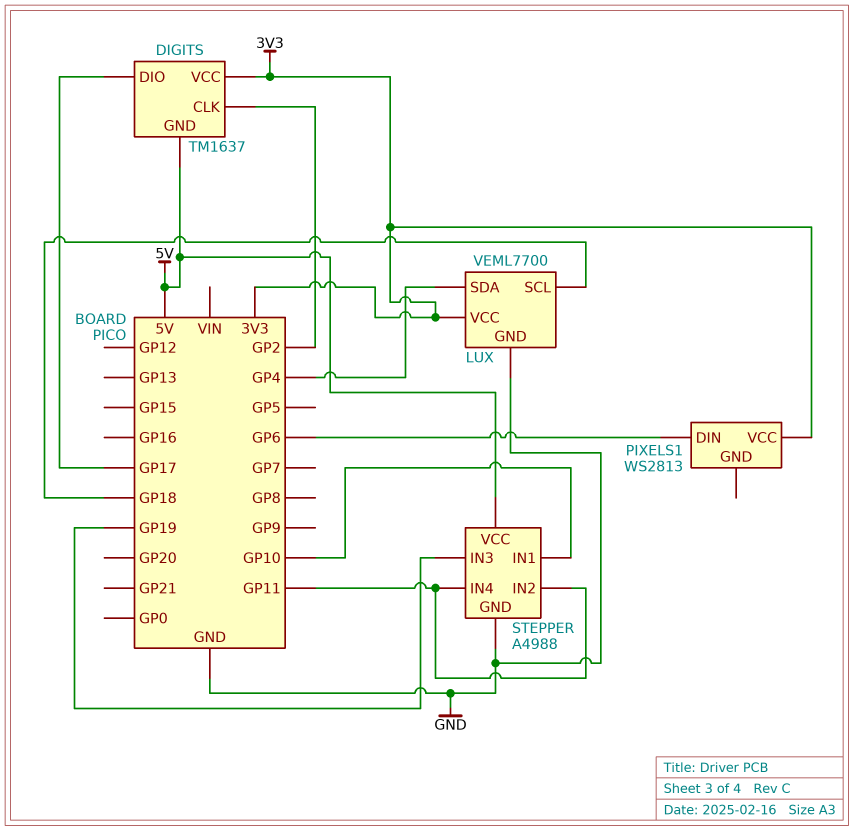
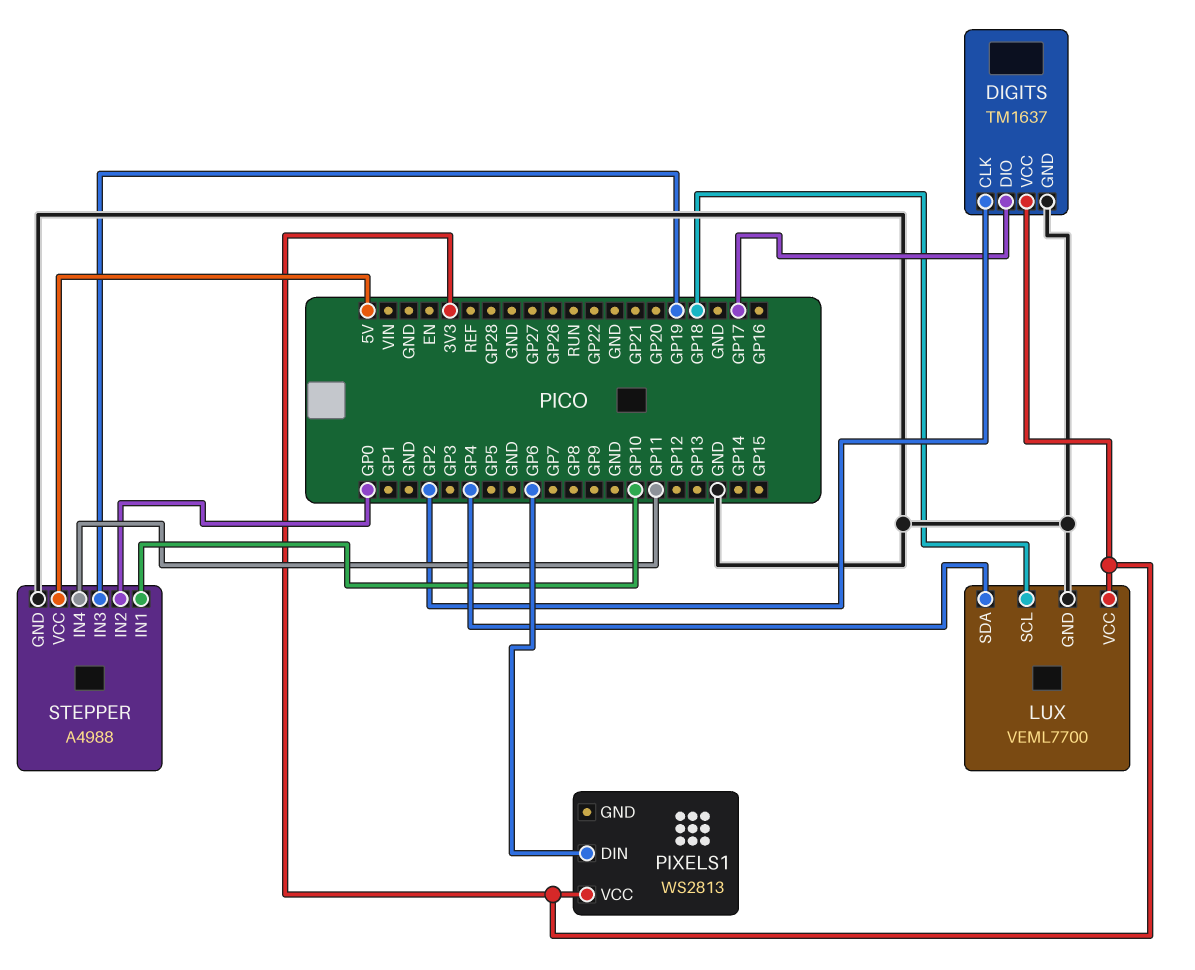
DIGITS pin GND: 5V -> GND
STEPPER pin IN2: GP11 -> GP0

